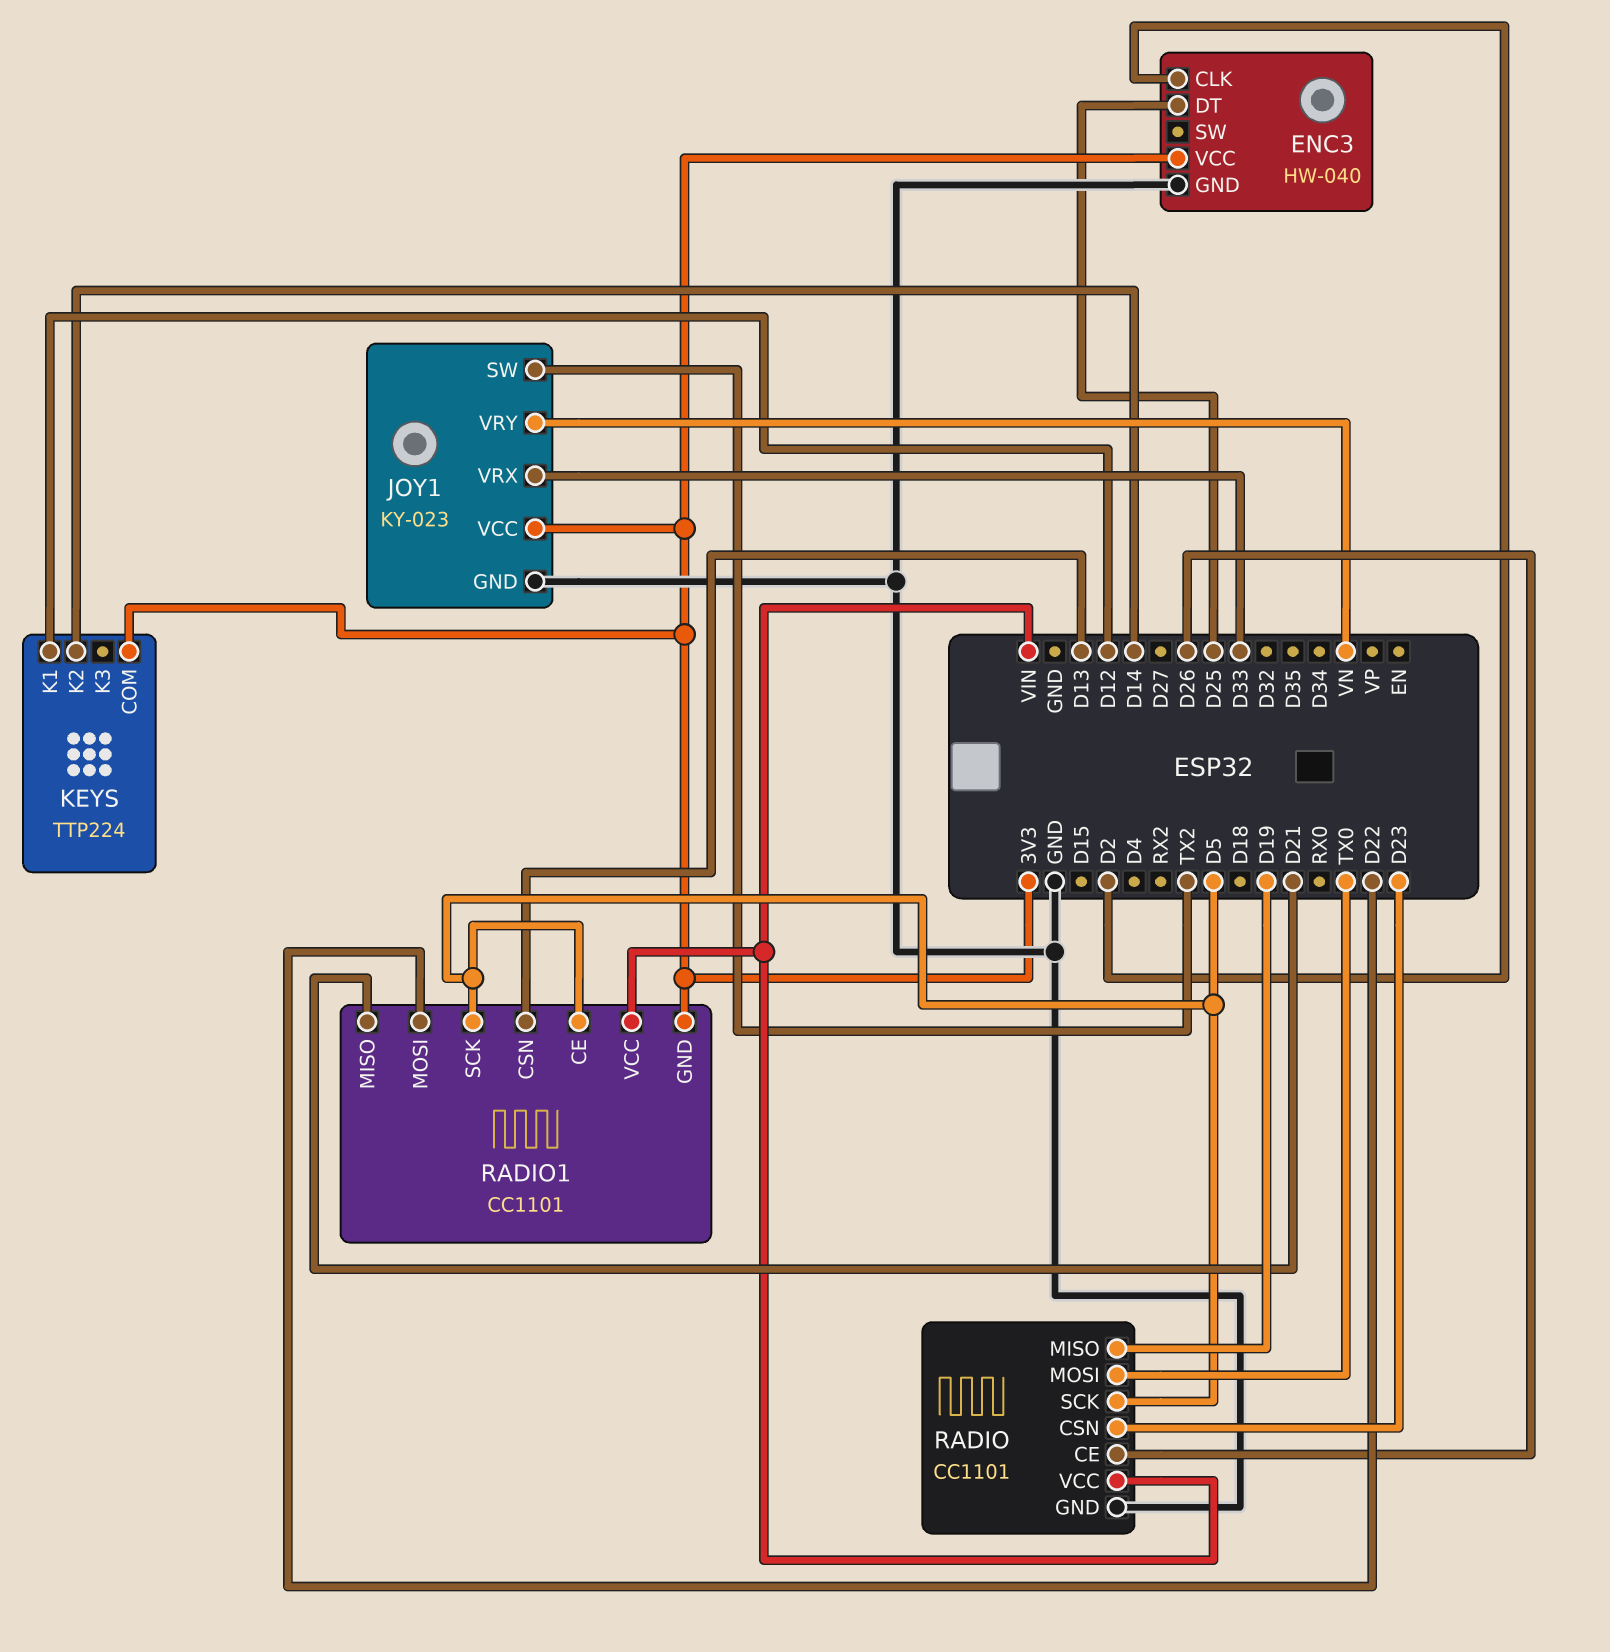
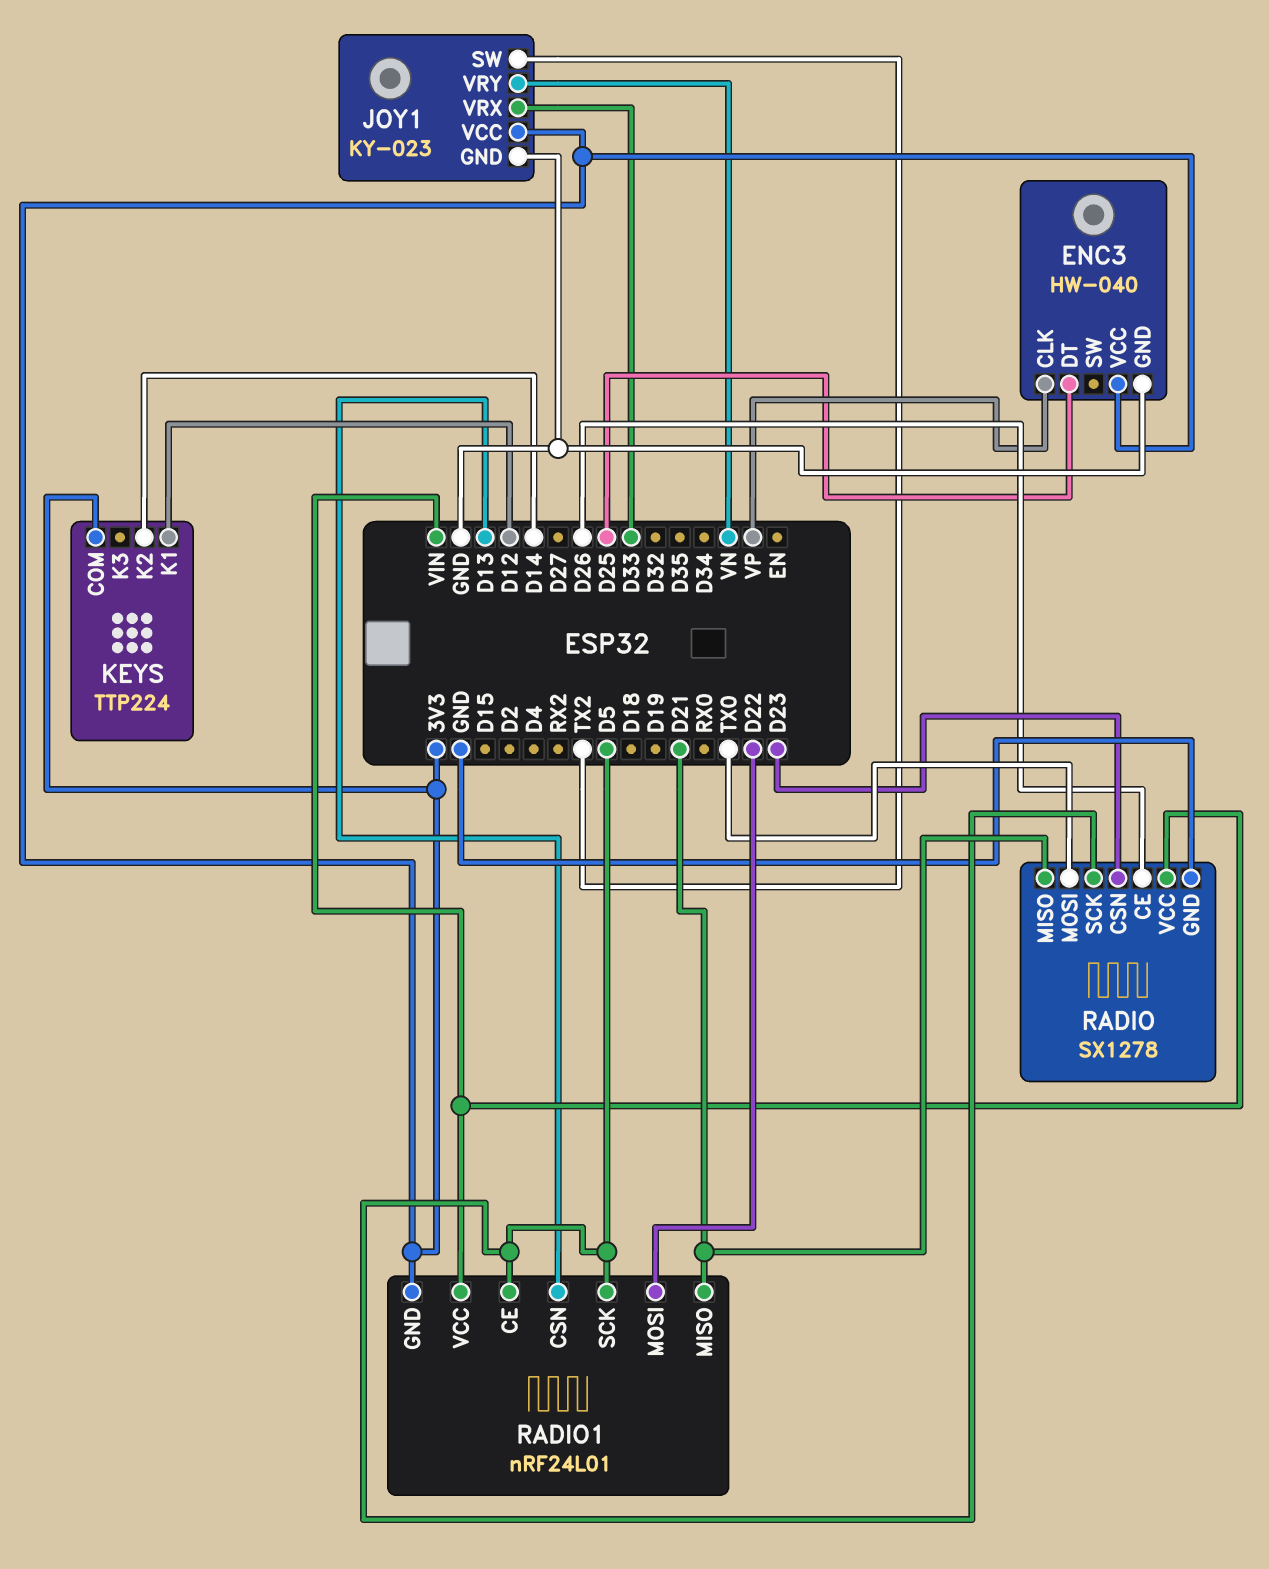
ENC3 pin CLK: D2 -> VP
RADIO: CC1101 -> SX1278
RADIO pin MISO: D19 -> D21
RADIO1: CC1101 -> nRF24L01

